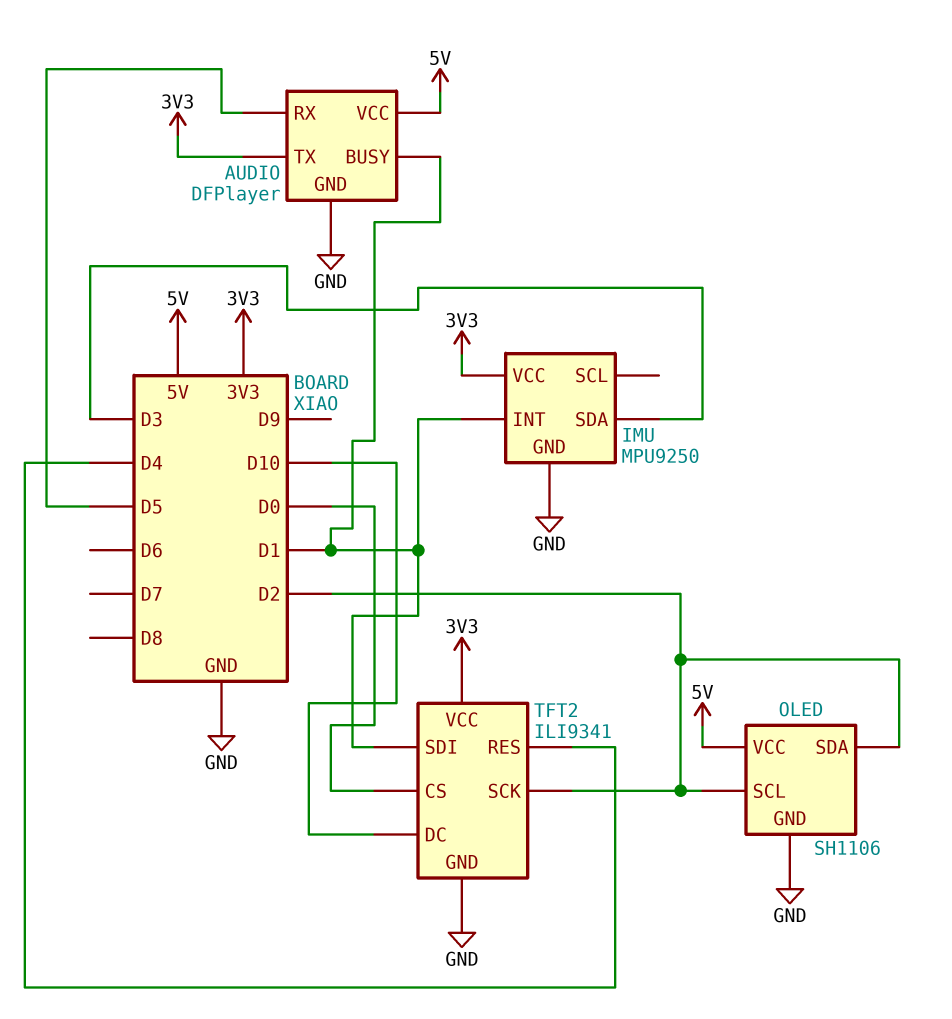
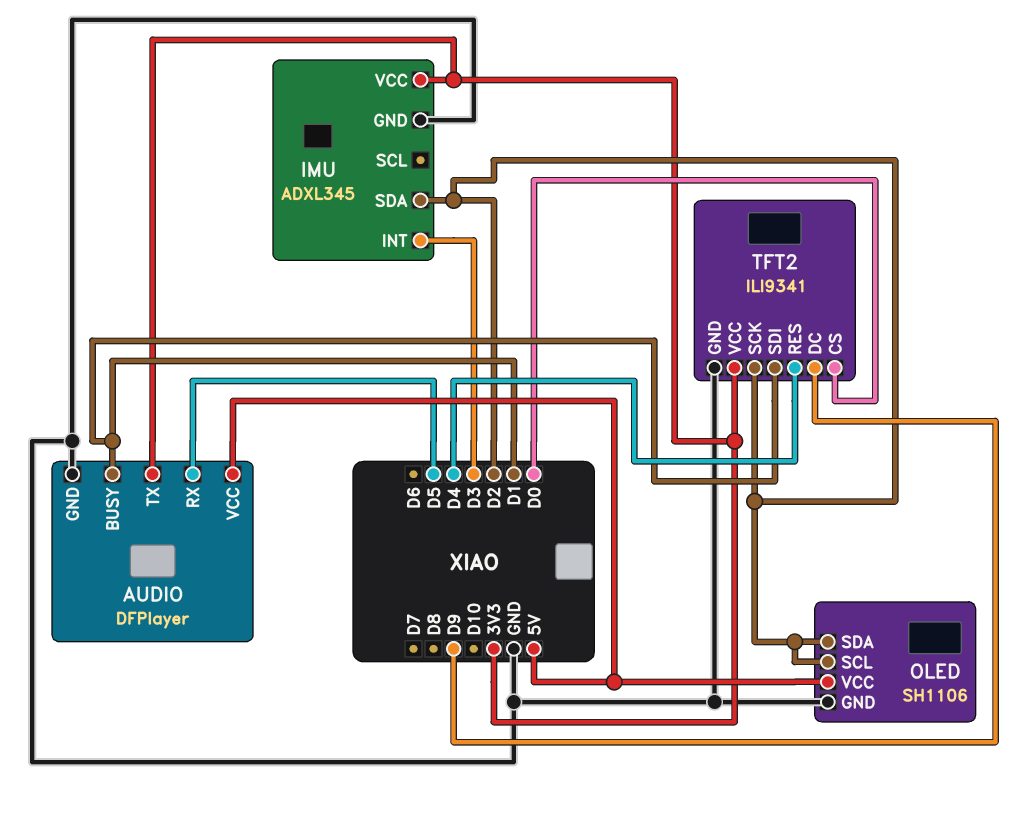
IMU: MPU9250 -> ADXL345
IMU pin INT: D1 -> D3
IMU pin SDA: D3 -> D2
TFT2 pin DC: D10 -> D9

